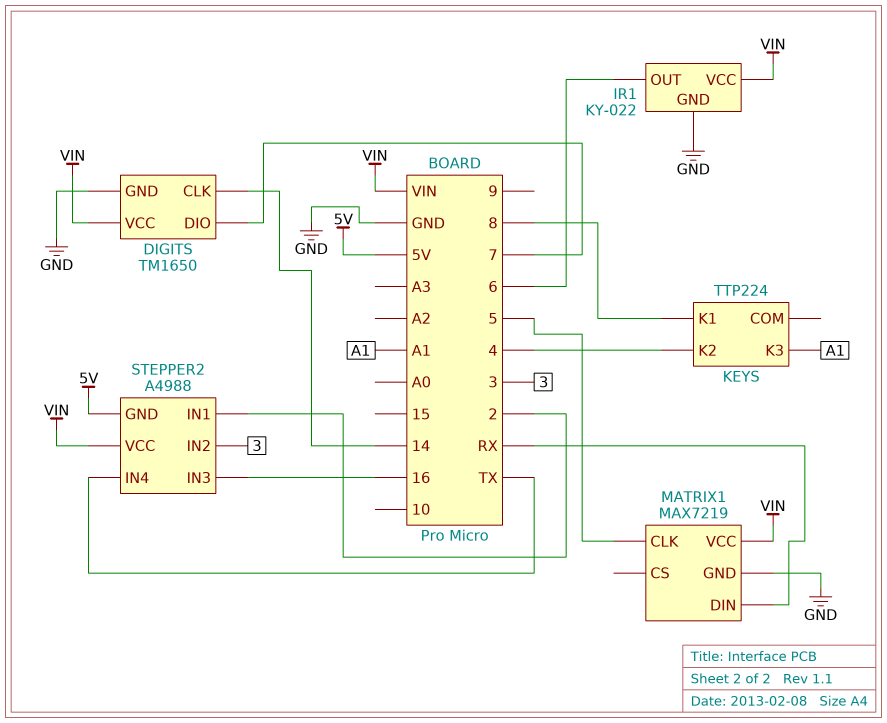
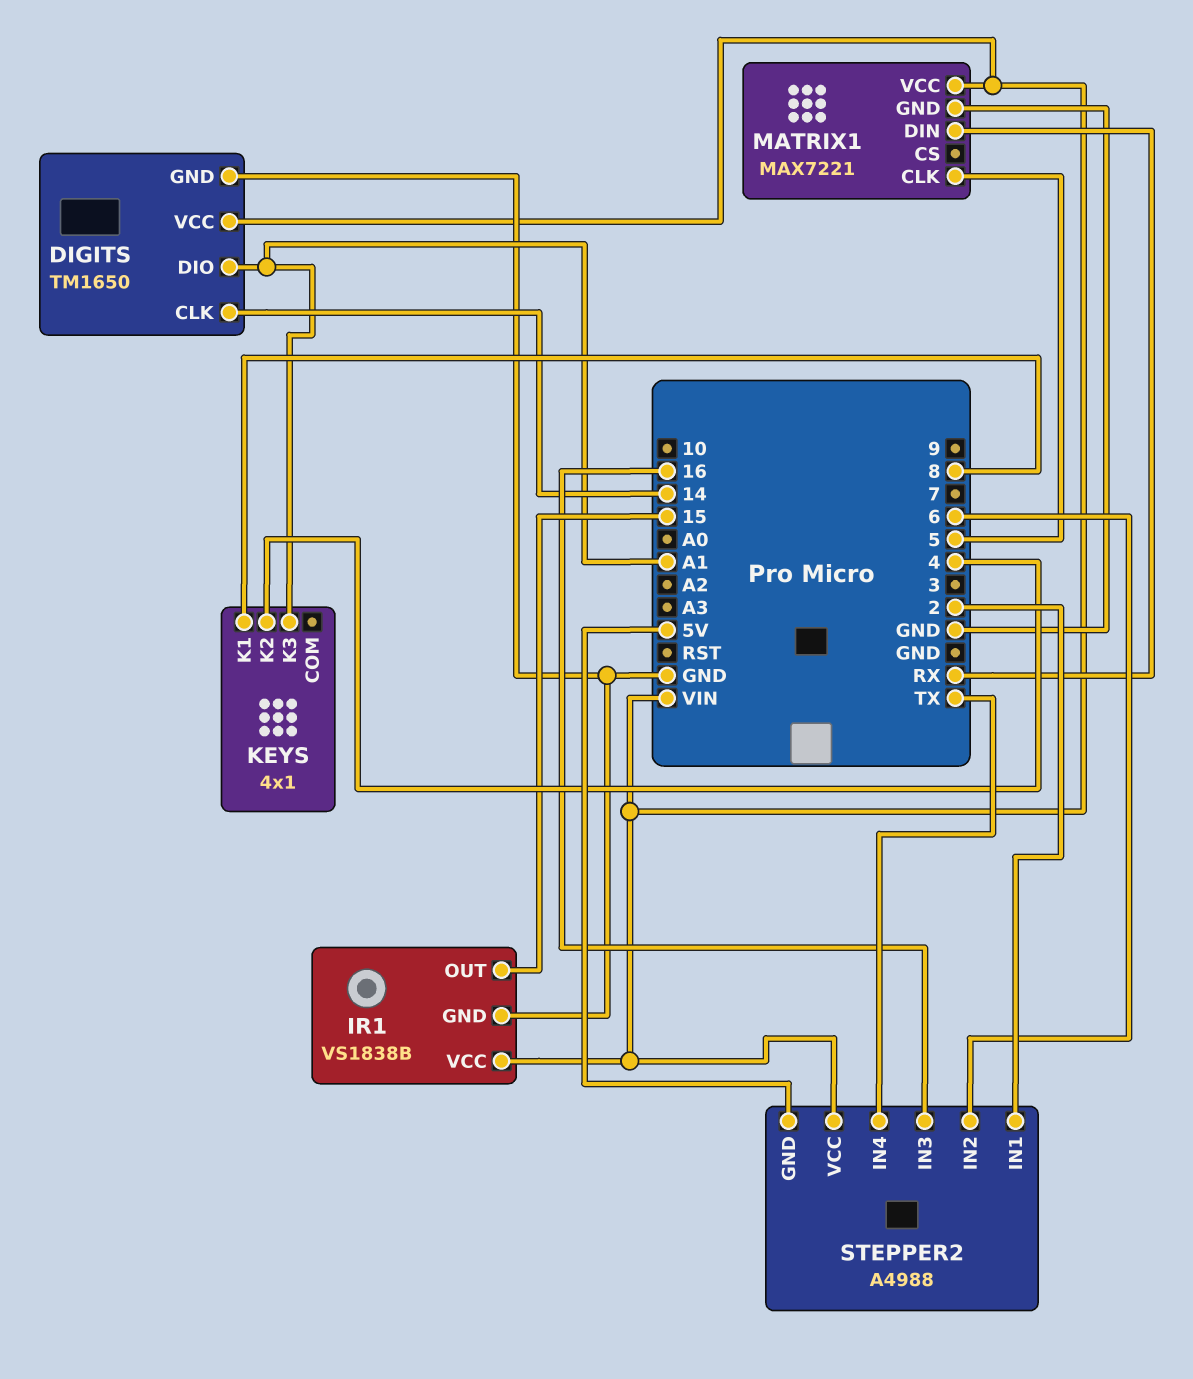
DIGITS pin DIO: 7 -> A1
IR1: KY-022 -> VS1838B
IR1 pin OUT: 6 -> 15
KEYS: TTP224 -> 4x1
MATRIX1: MAX7219 -> MAX7221
STEPPER2 pin IN2: 3 -> 6

